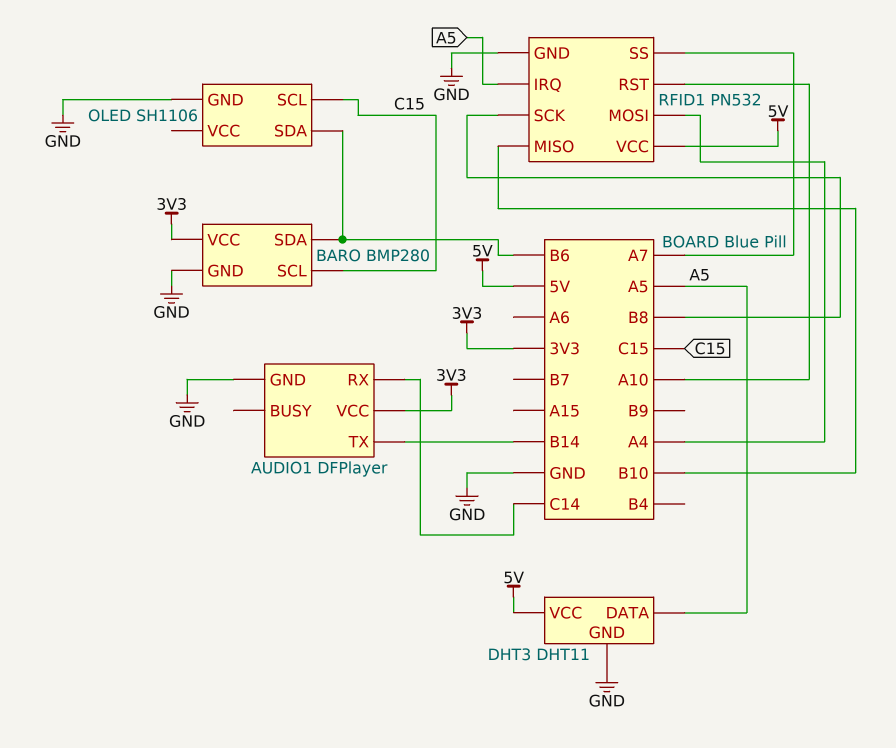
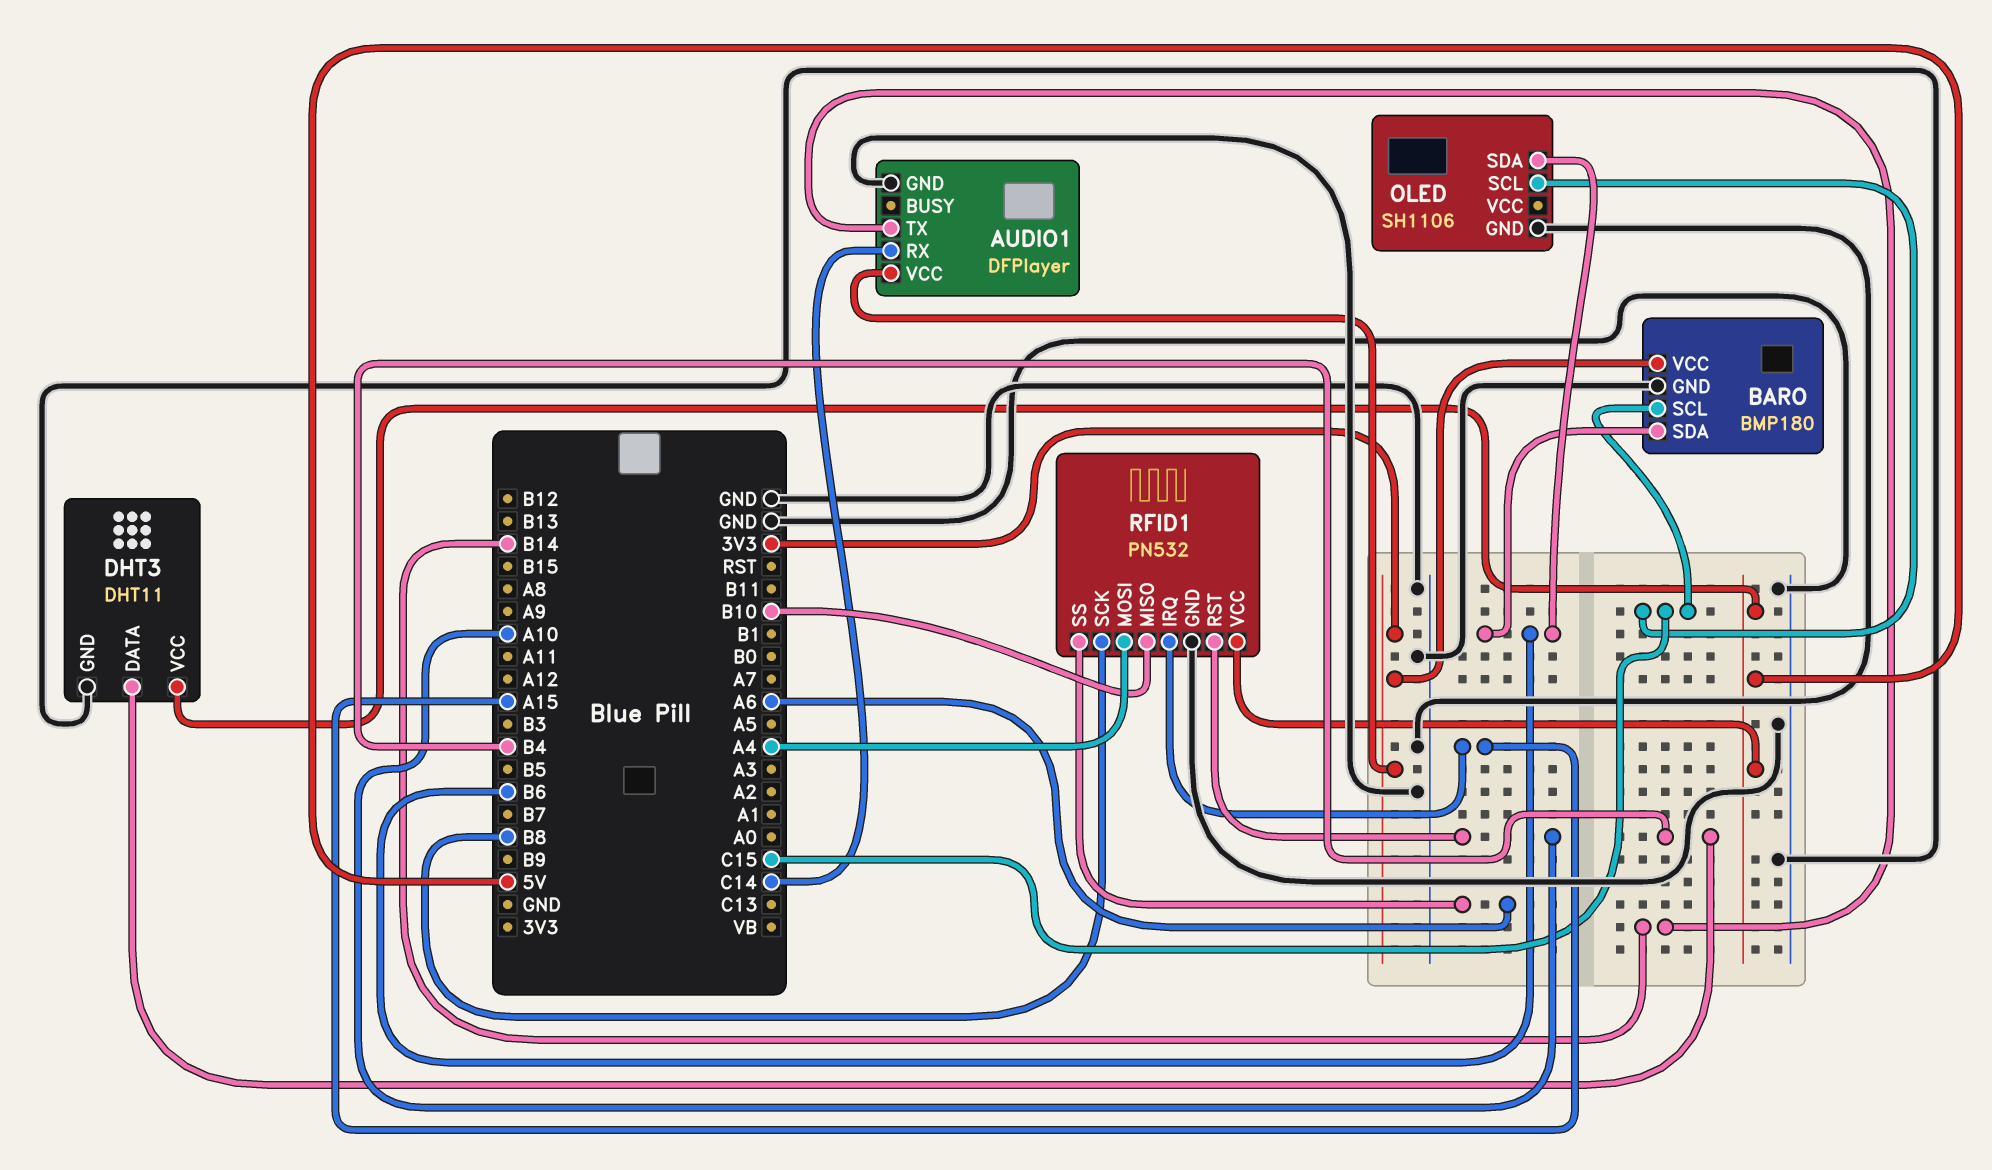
BARO: BMP280 -> BMP180
DHT3 pin DATA: A5 -> B4
RFID1 pin IRQ: A5 -> A15
RFID1 pin SS: A7 -> A6

